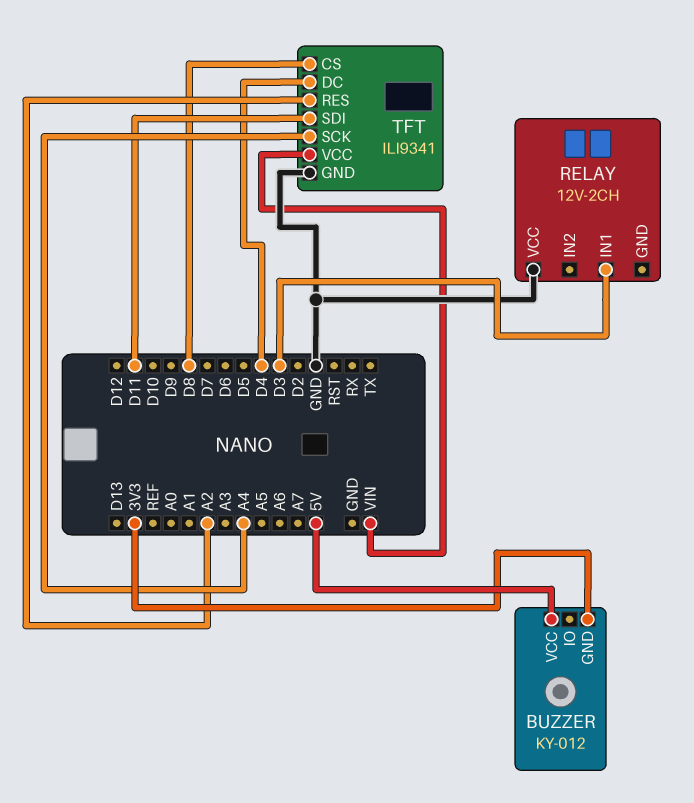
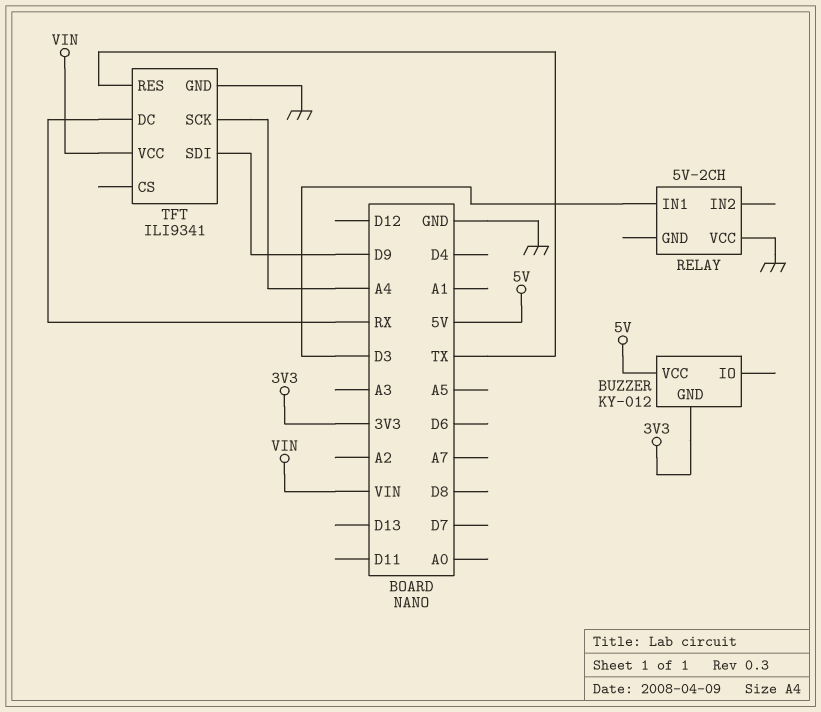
RELAY: 12V-2CH -> 5V-2CH
TFT pin CS: D8 -> none
TFT pin DC: D4 -> RX
TFT pin RES: A2 -> TX
TFT pin SDI: D11 -> D9

